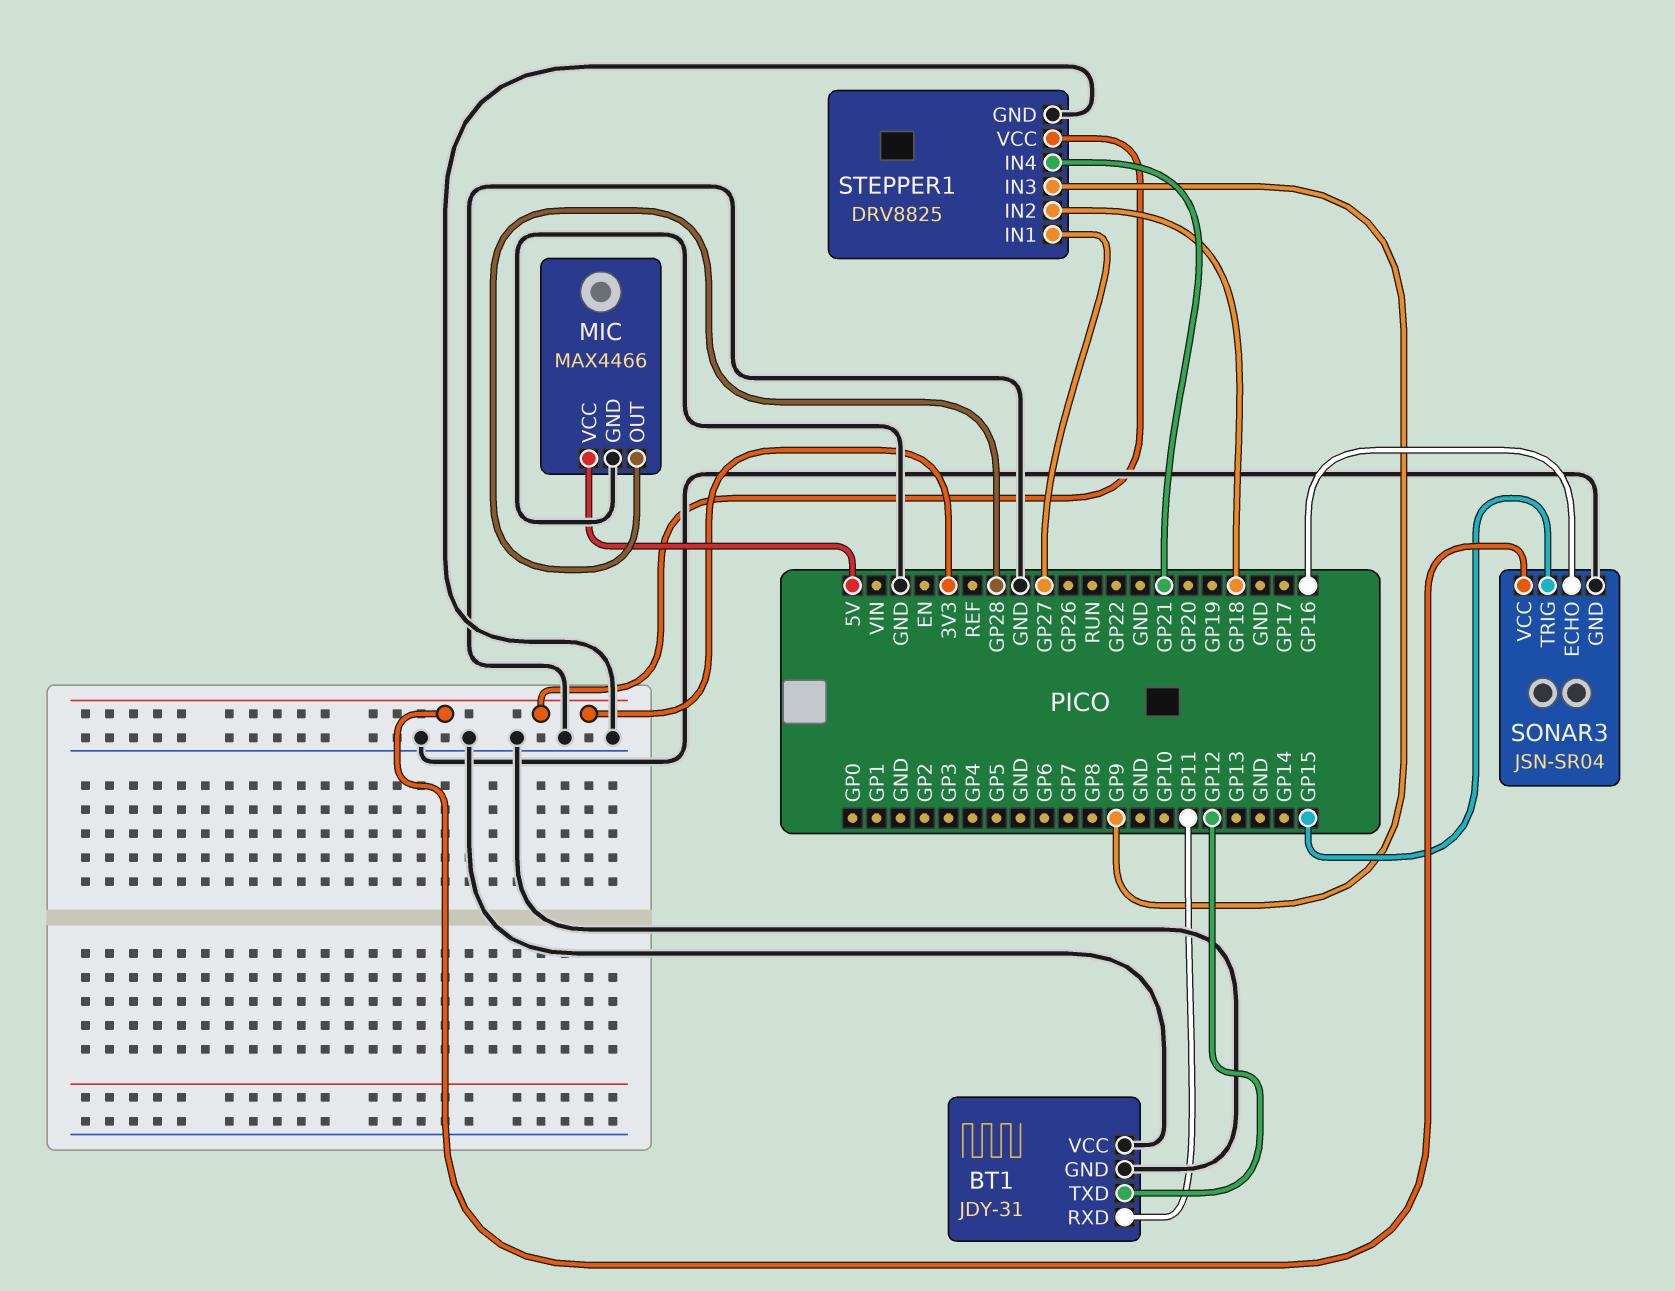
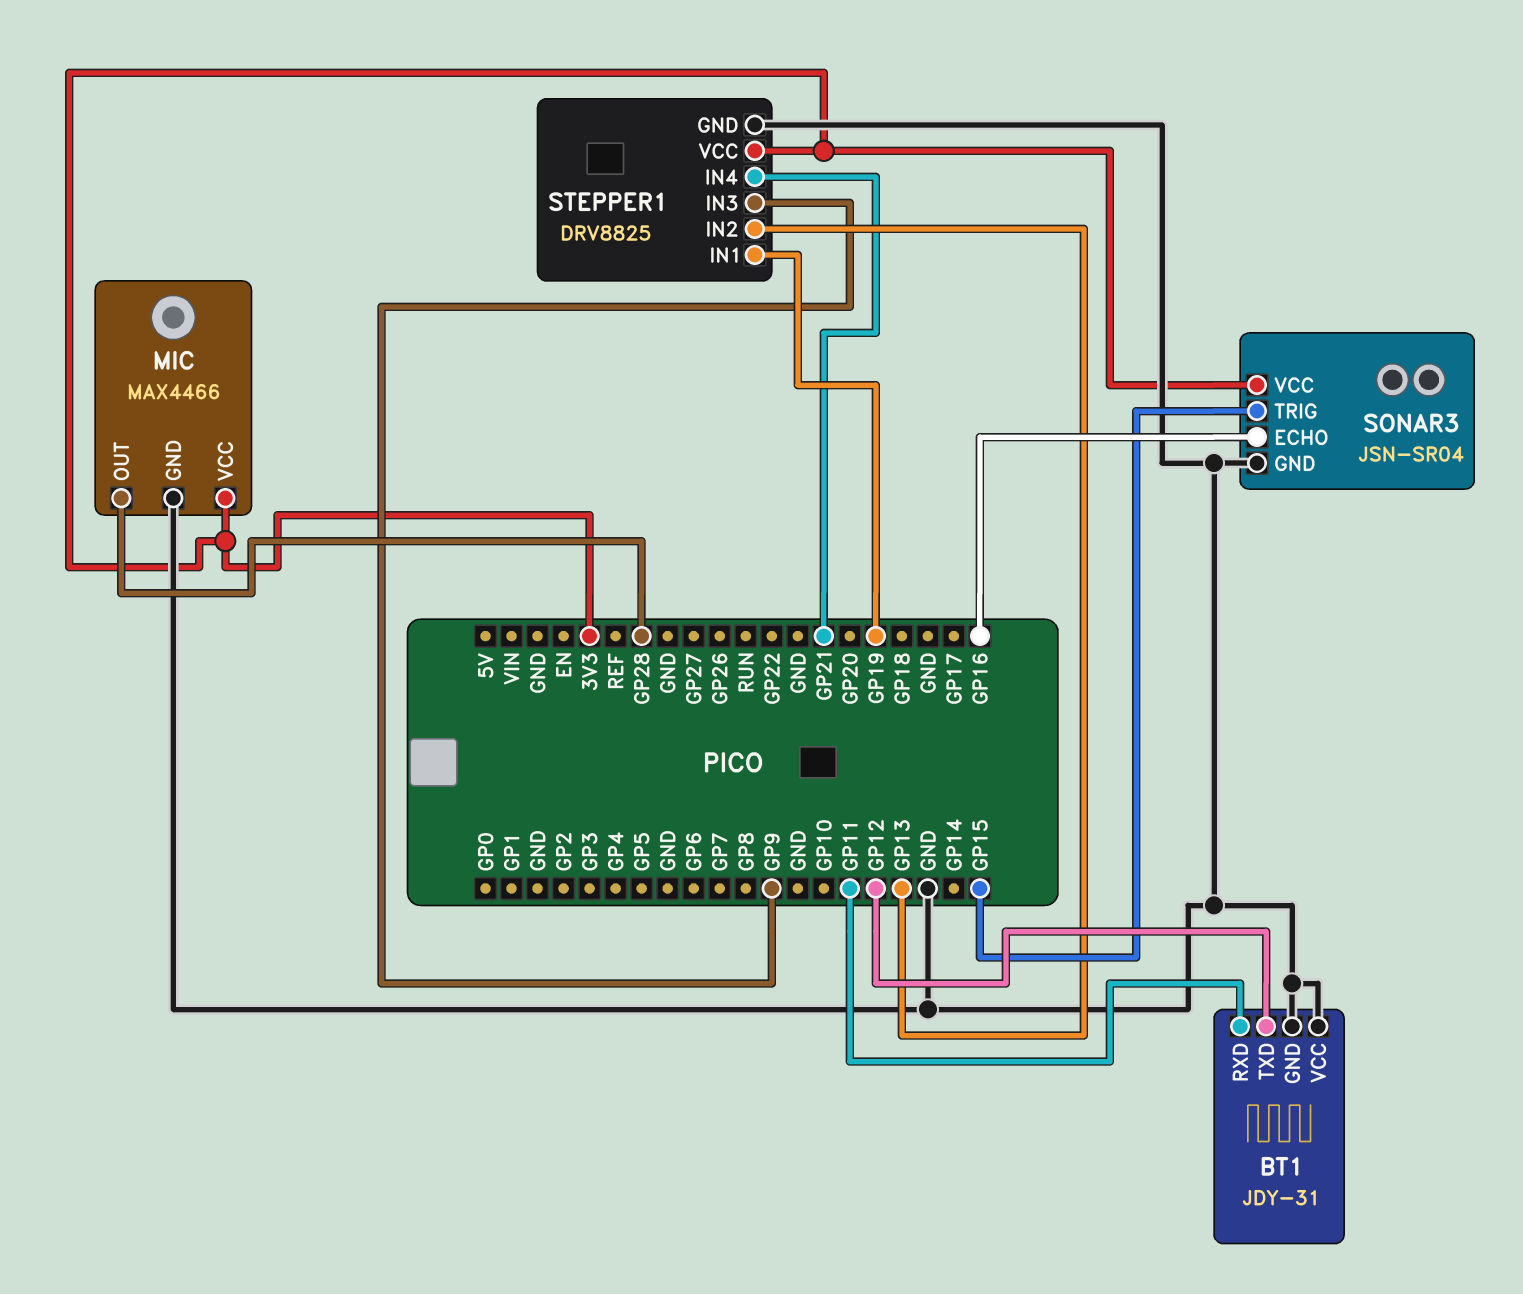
MIC pin VCC: 5V -> 3V3
STEPPER1 pin IN1: GP27 -> GP19
STEPPER1 pin IN2: GP18 -> GP13

